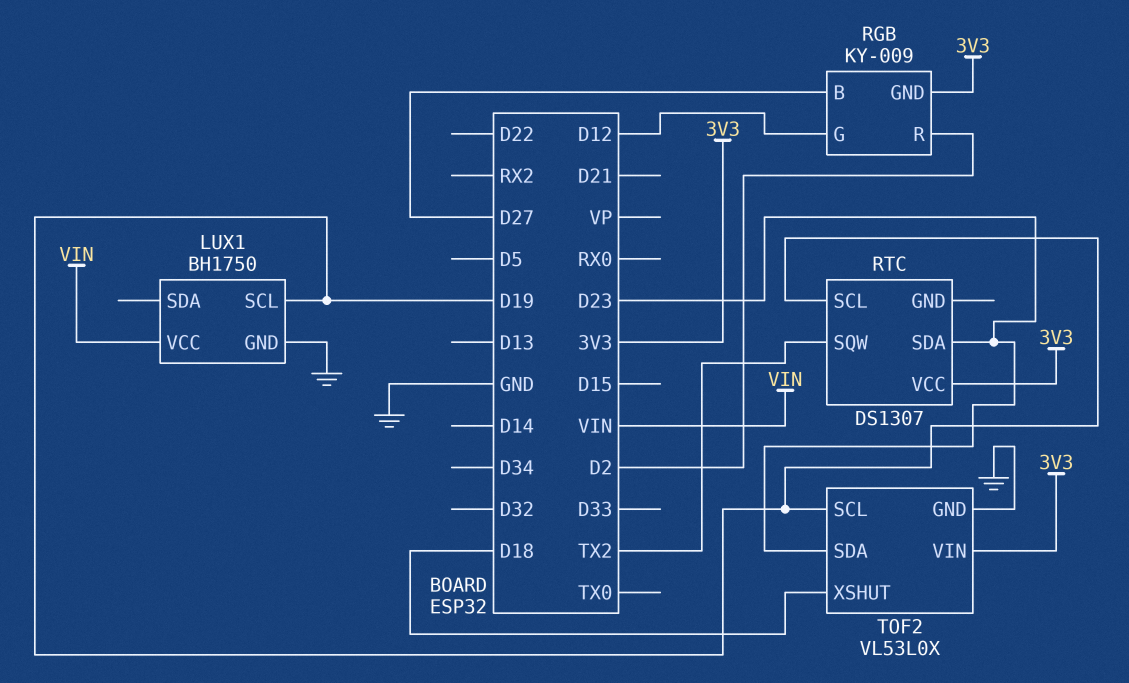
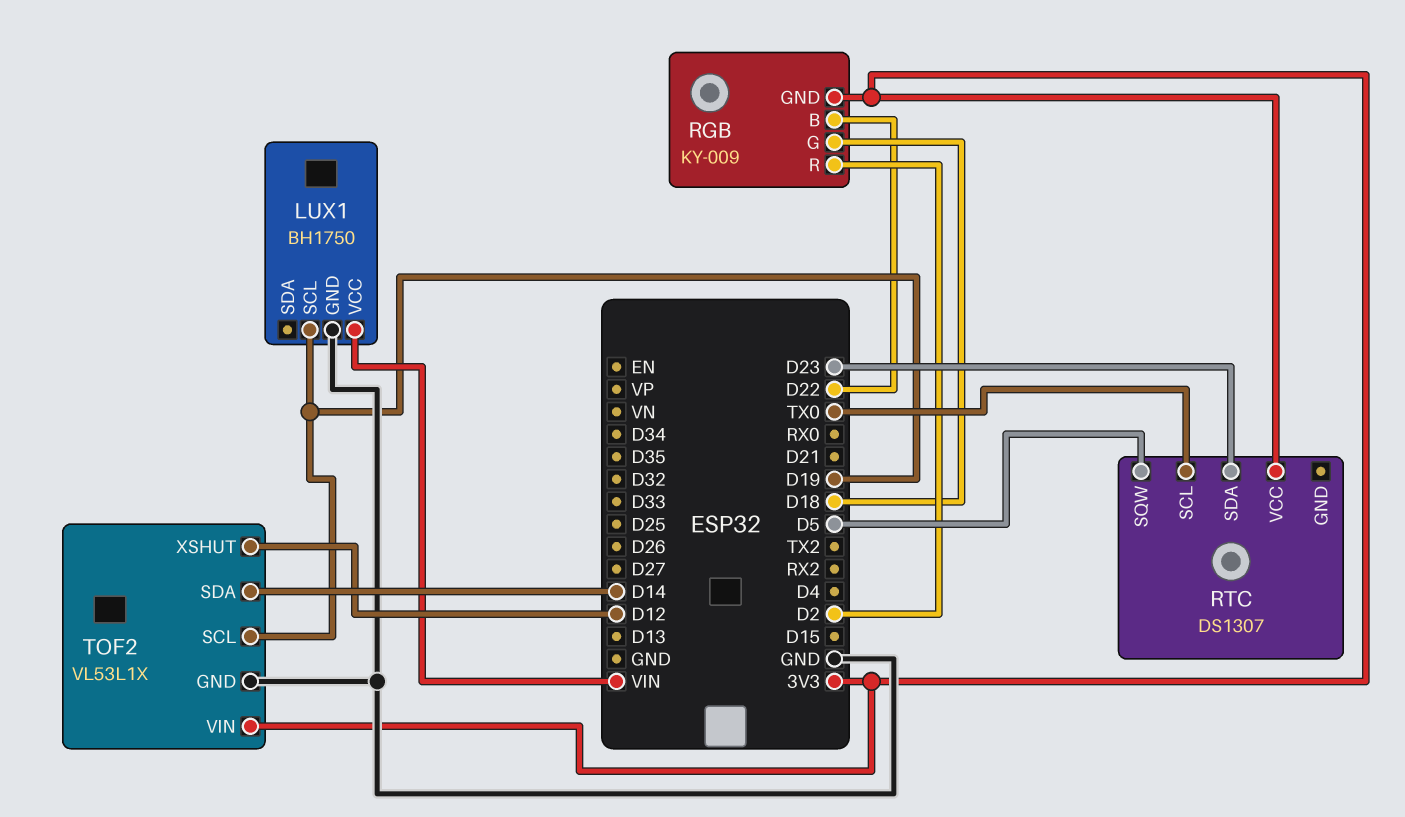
RGB pin B: D27 -> D22
RGB pin G: D12 -> D18
RTC pin SCL: D19 -> TX0
RTC pin SQW: TX2 -> D5
TOF2: VL53L0X -> VL53L1X
TOF2 pin SDA: D23 -> D14
TOF2 pin XSHUT: D18 -> D12

